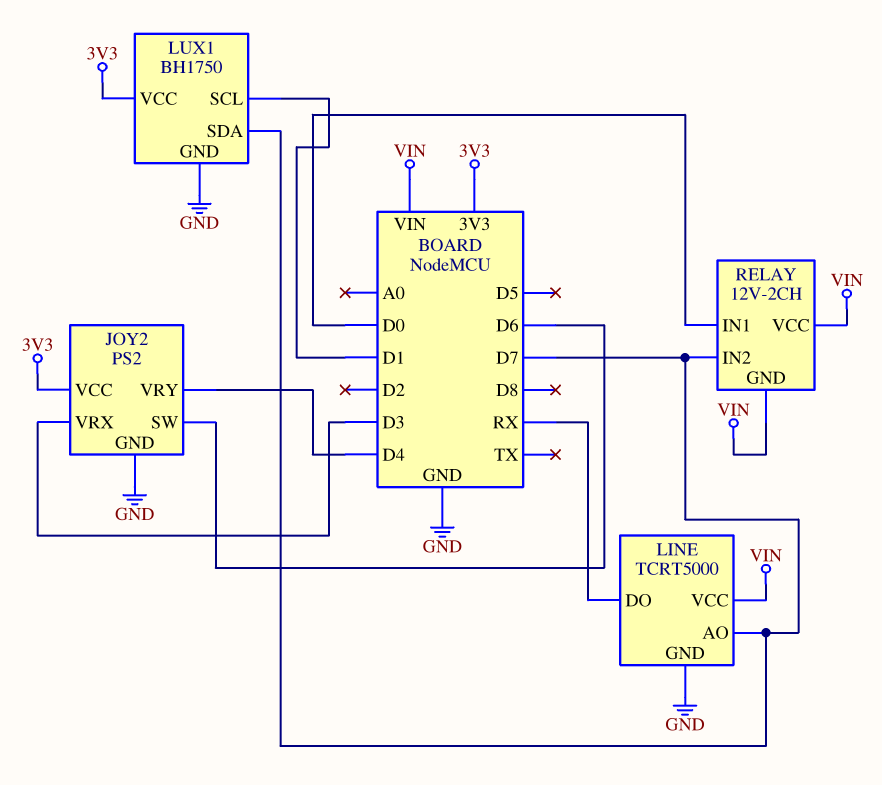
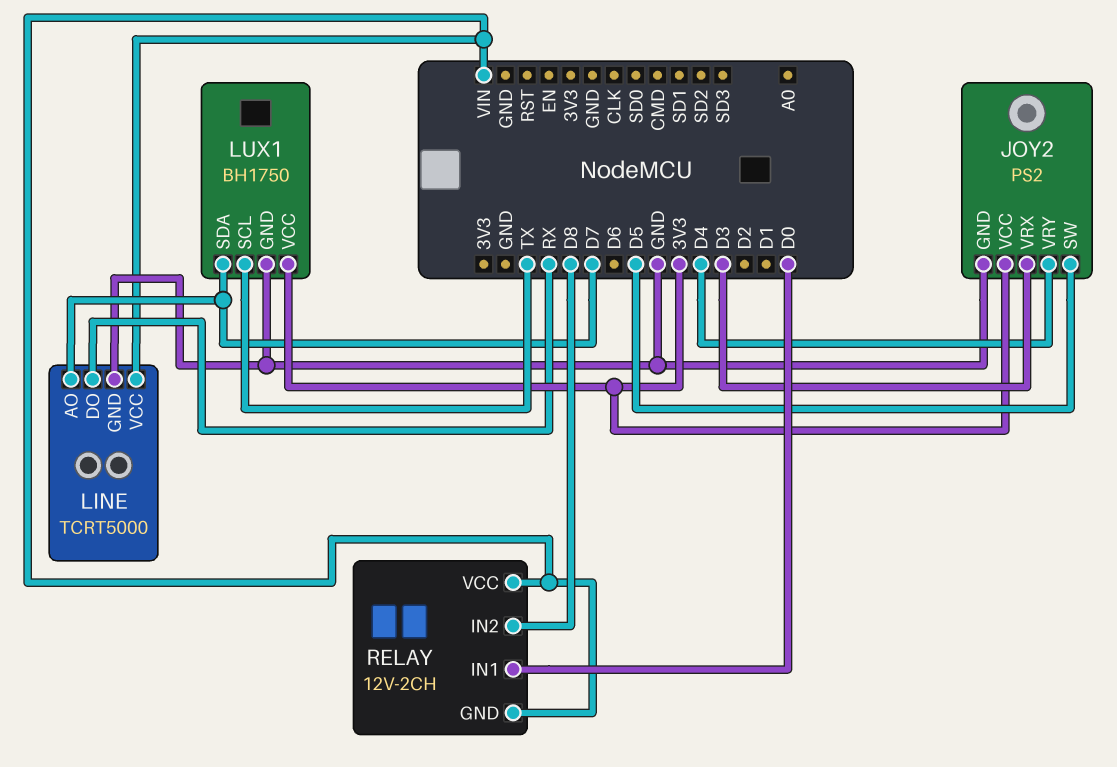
JOY2 pin SW: D6 -> D5
LUX1 pin SCL: D1 -> TX
RELAY pin IN2: D7 -> D8

